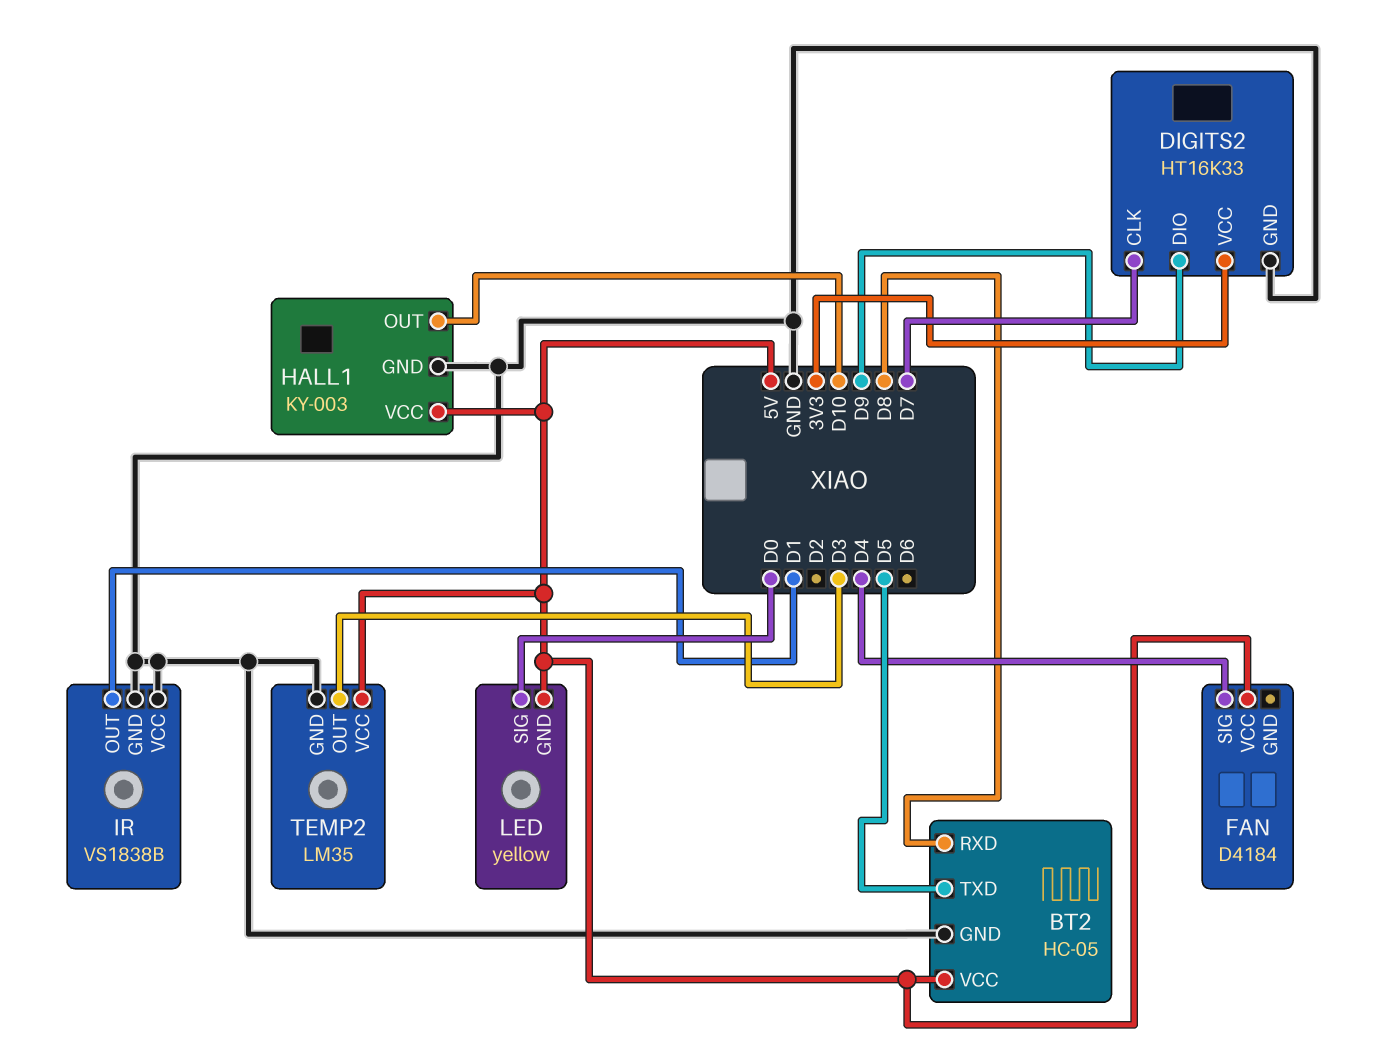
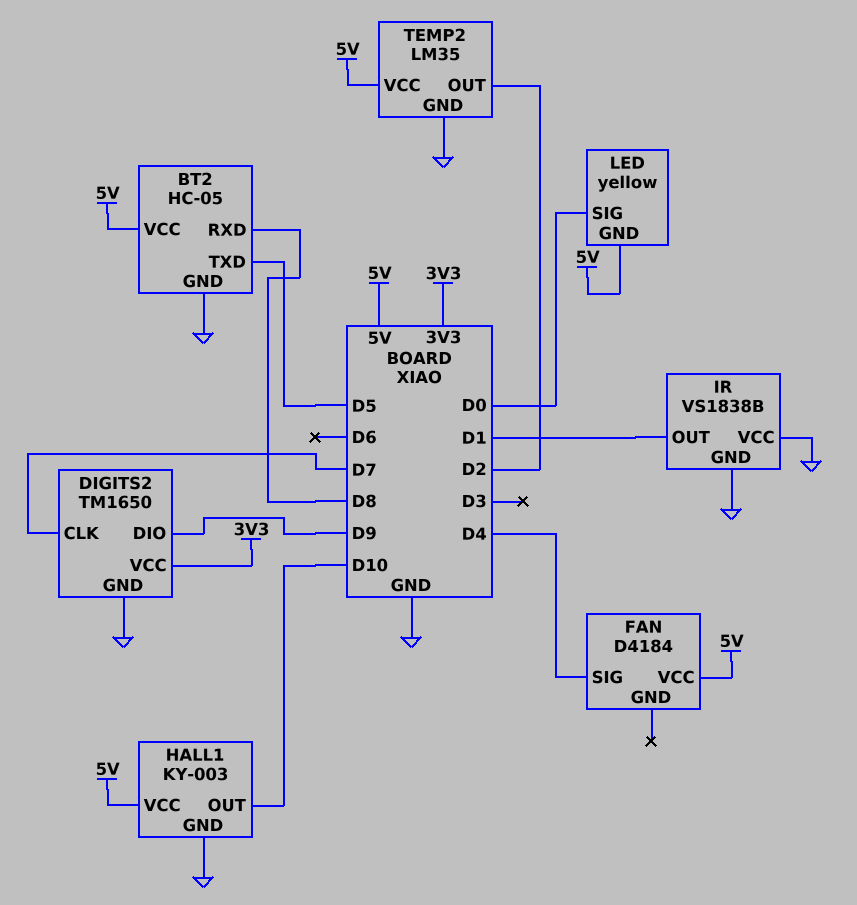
DIGITS2: HT16K33 -> TM1650
TEMP2 pin OUT: D3 -> D2

